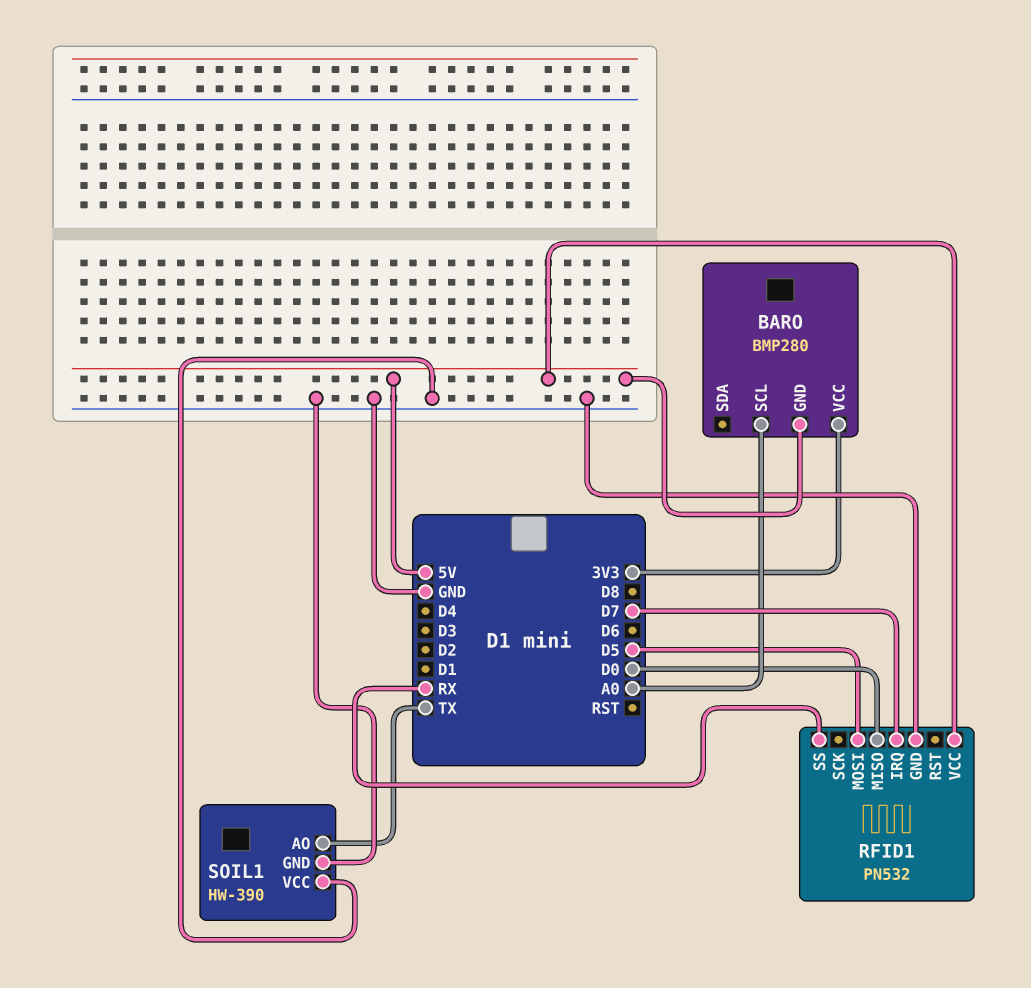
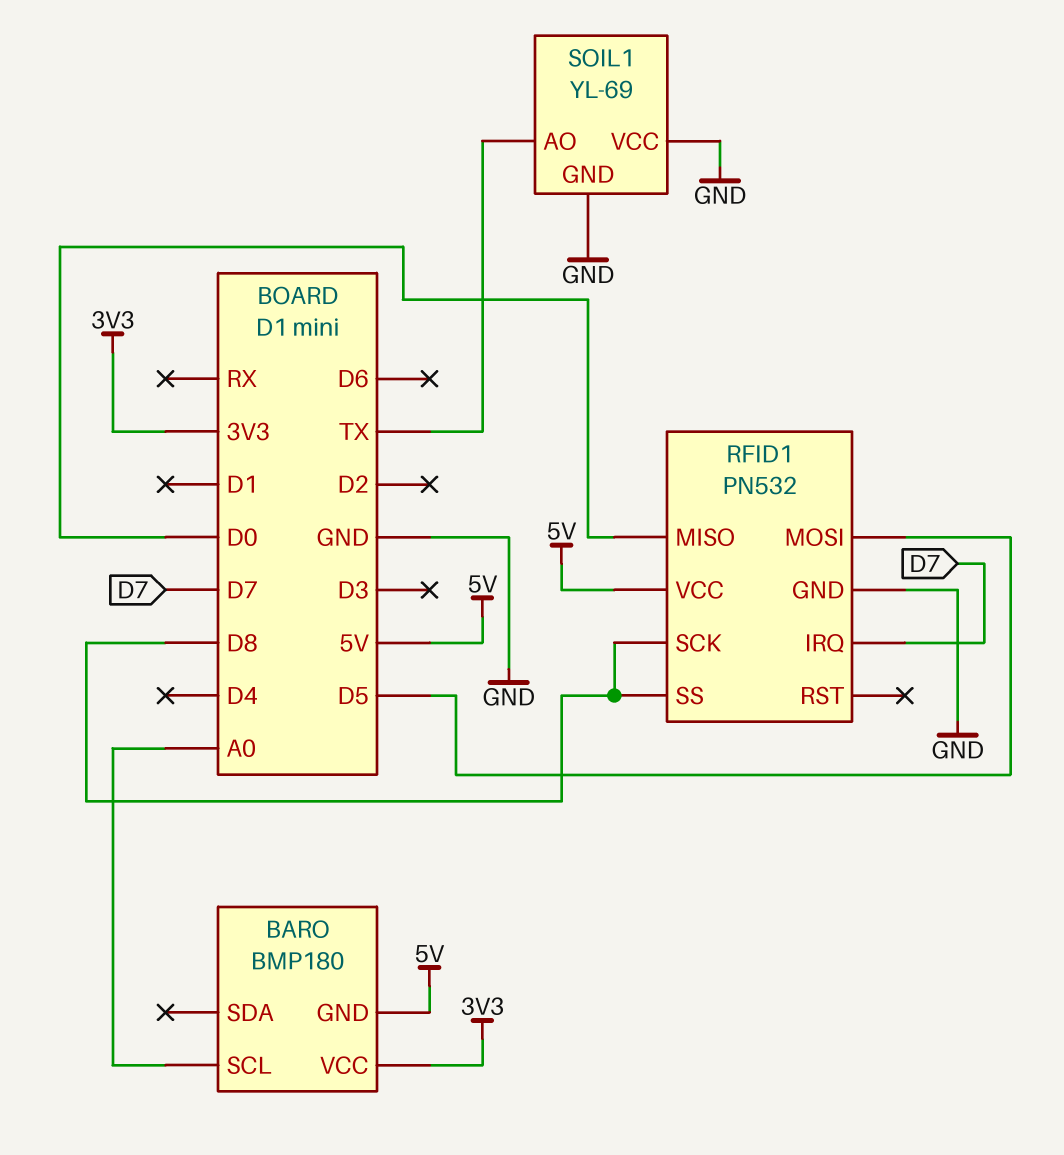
BARO: BMP280 -> BMP180
RFID1 pin SCK: none -> D8
RFID1 pin SS: RX -> D8
SOIL1: HW-390 -> YL-69

